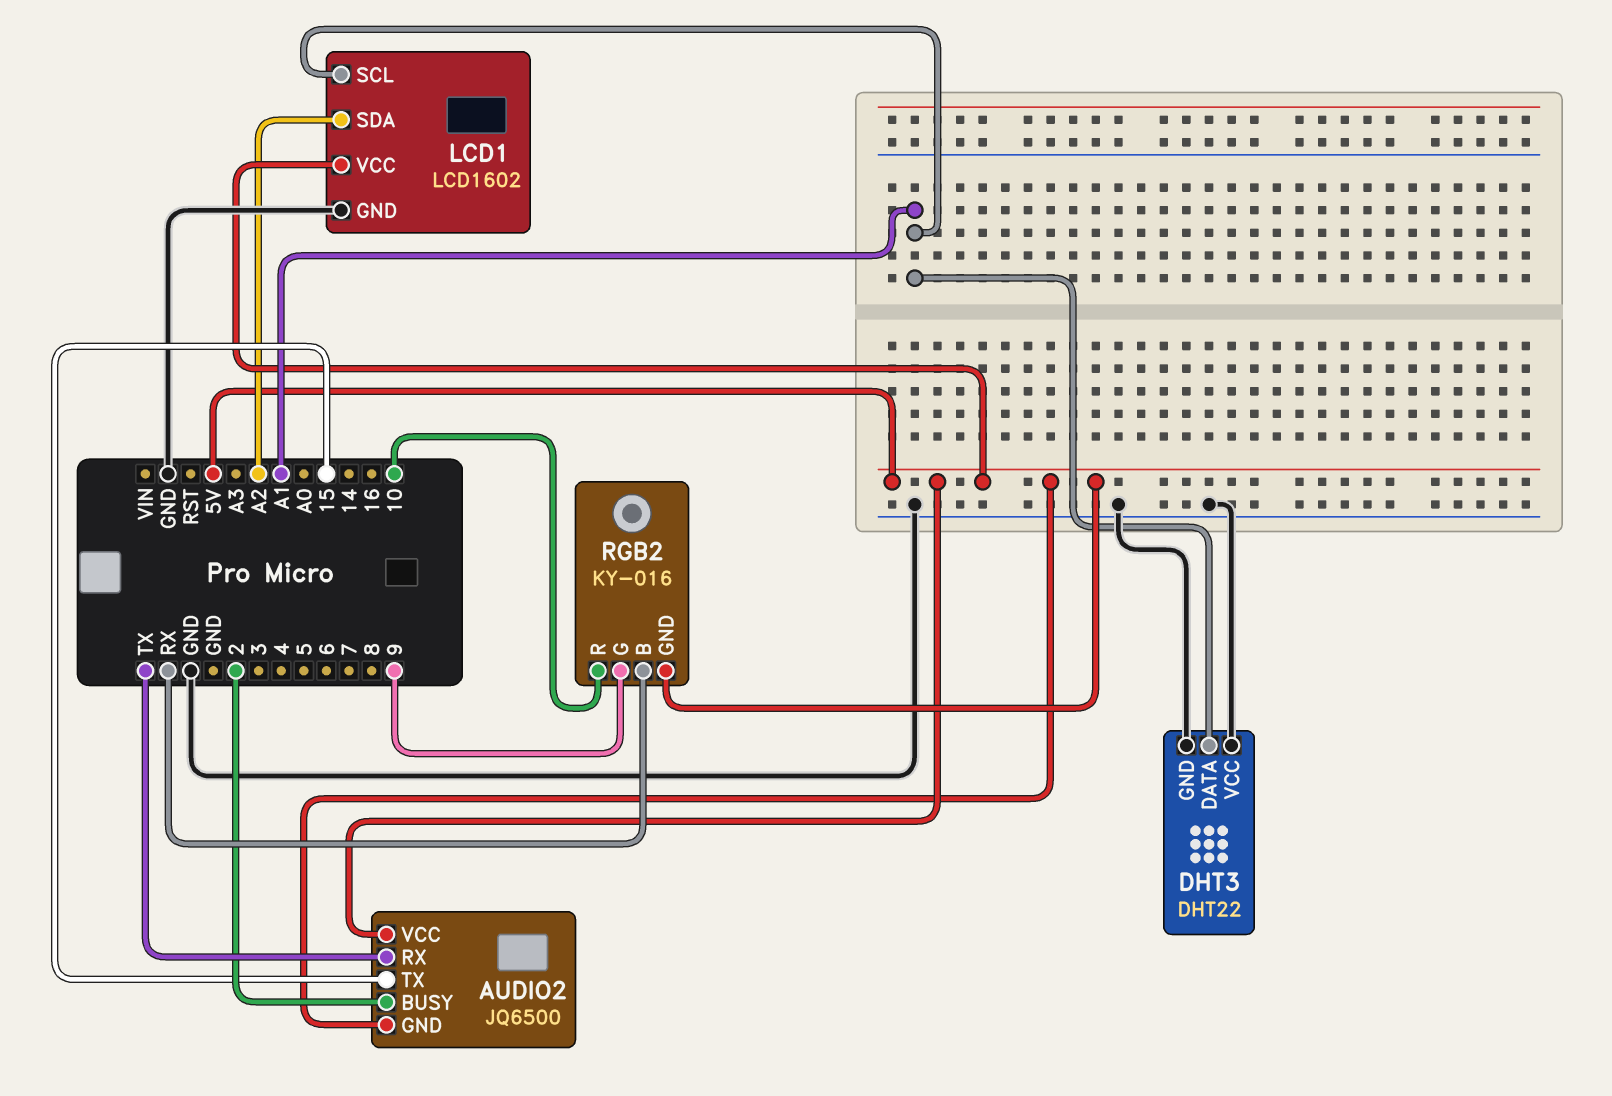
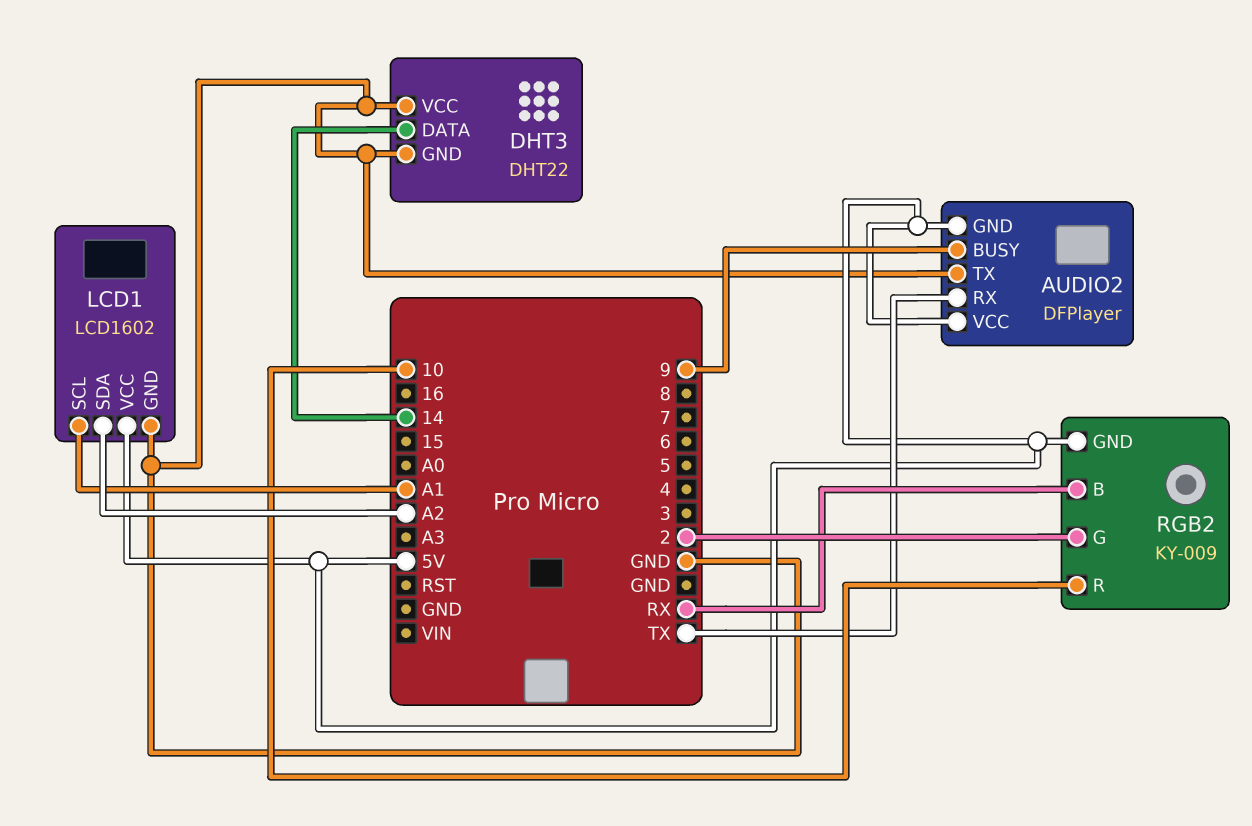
AUDIO2: JQ6500 -> DFPlayer
AUDIO2 pin BUSY: 2 -> 9
AUDIO2 pin TX: 15 -> GND
DHT3 pin DATA: A1 -> 14
RGB2: KY-016 -> KY-009
RGB2 pin G: 9 -> 2

